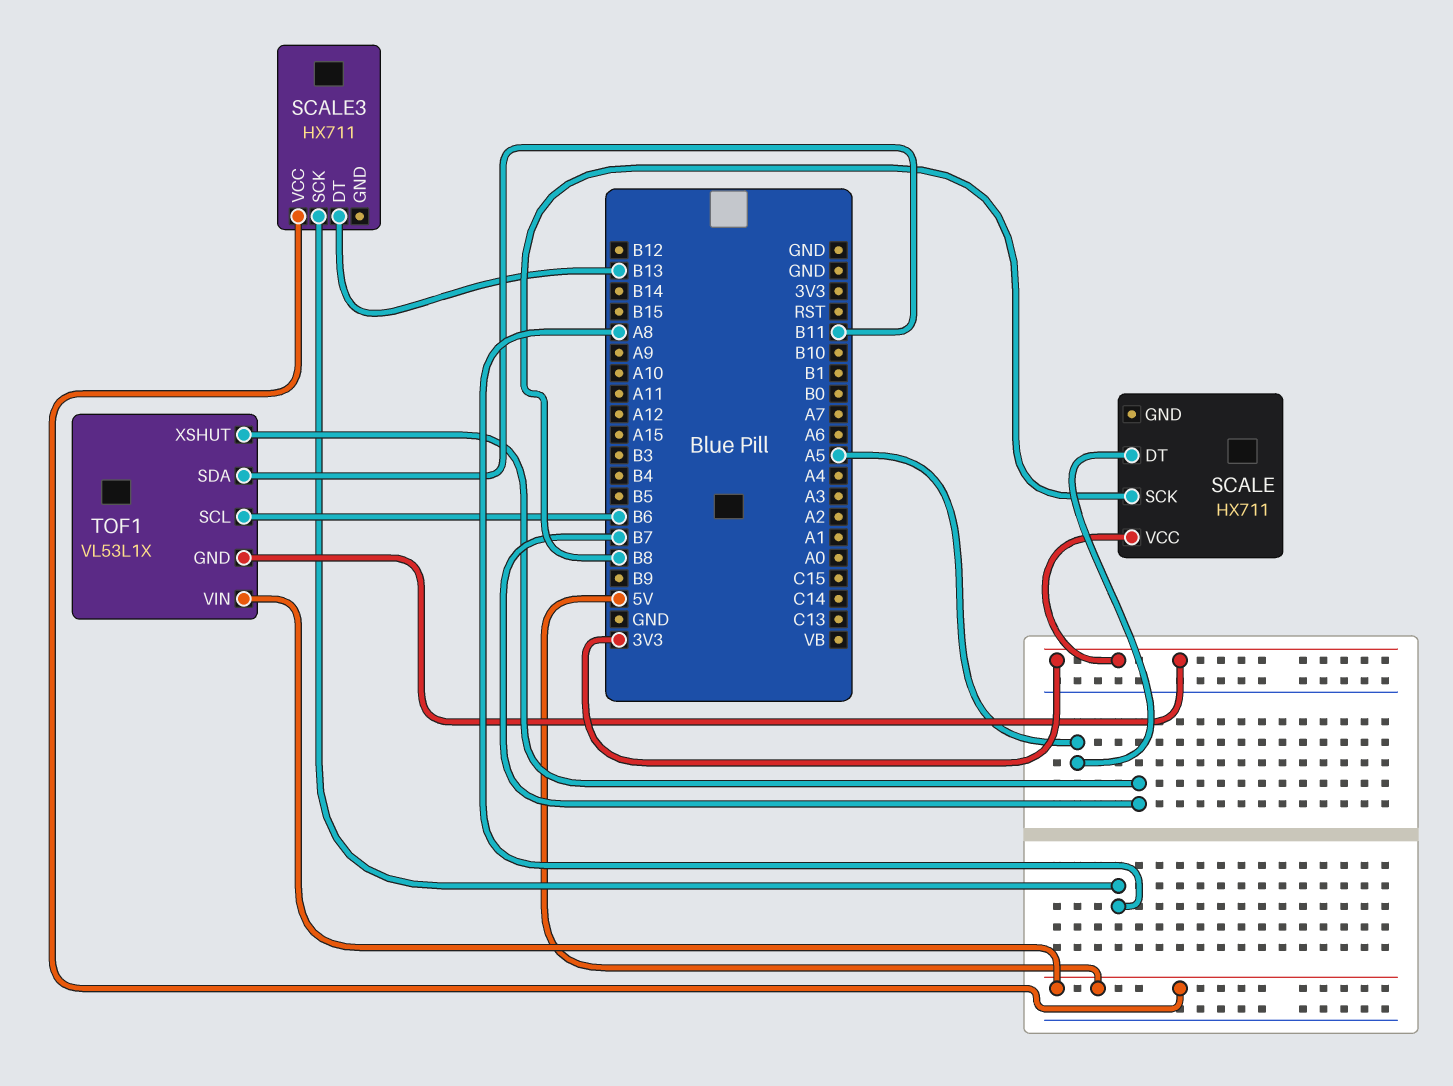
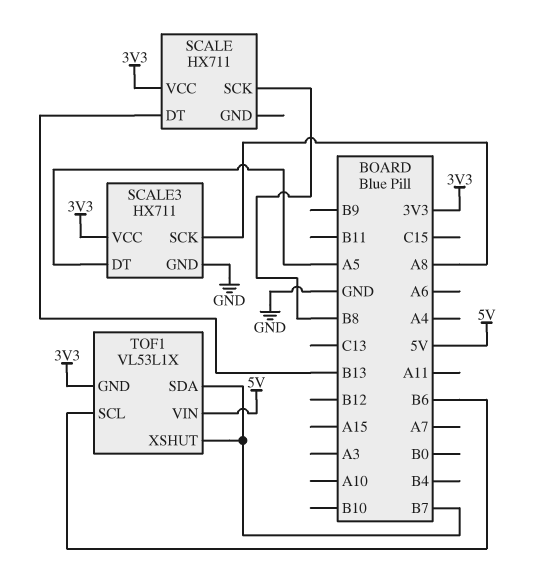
SCALE pin DT: A5 -> B13
SCALE3 pin DT: B13 -> A5
SCALE3 pin GND: none -> GND
SCALE3 pin VCC: 5V -> 3V3
TOF1 pin SDA: B11 -> B7

